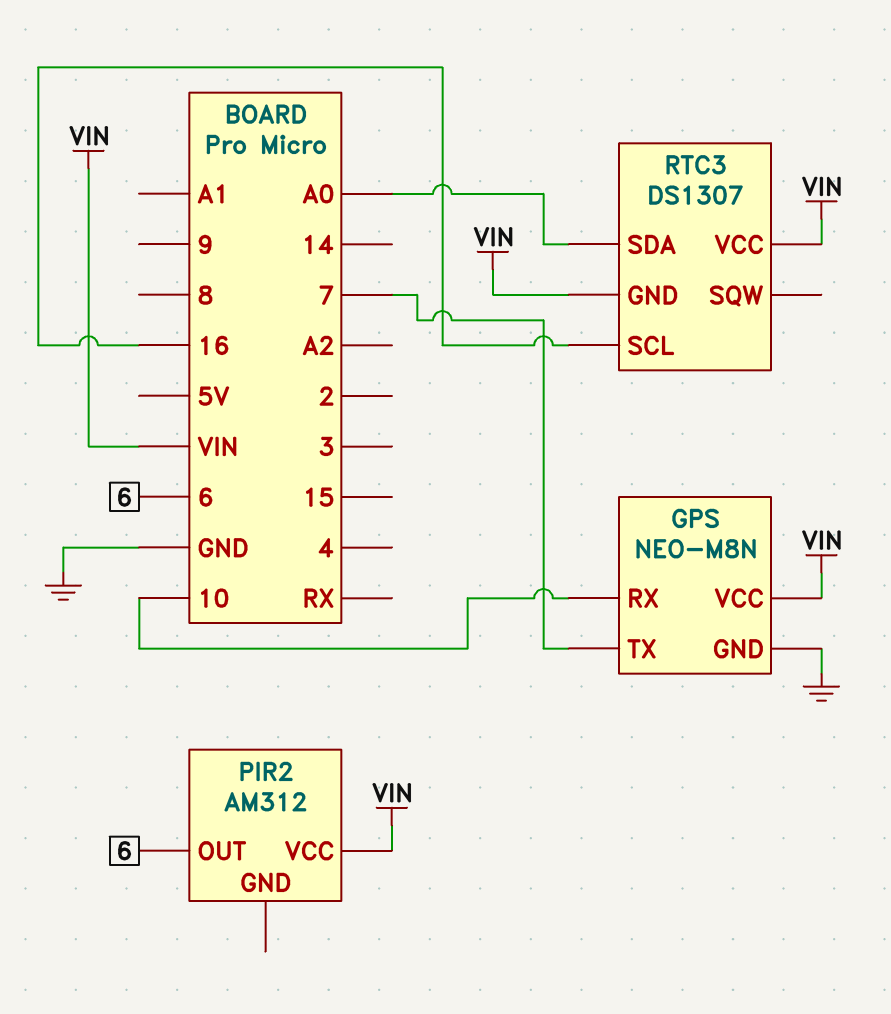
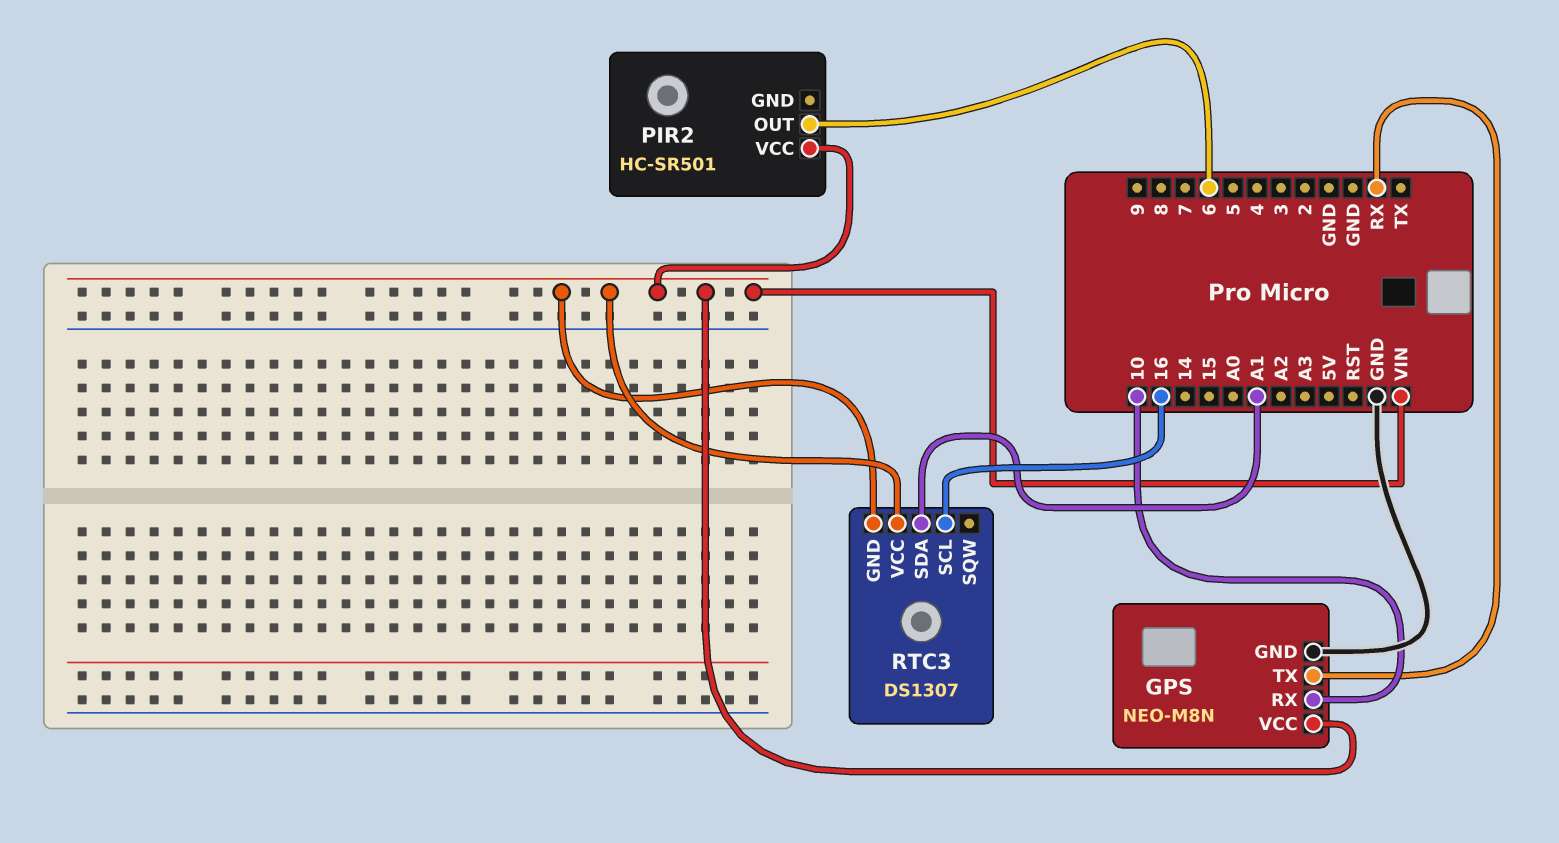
GPS pin TX: 7 -> RX
PIR2: AM312 -> HC-SR501
RTC3 pin SDA: A0 -> A1

